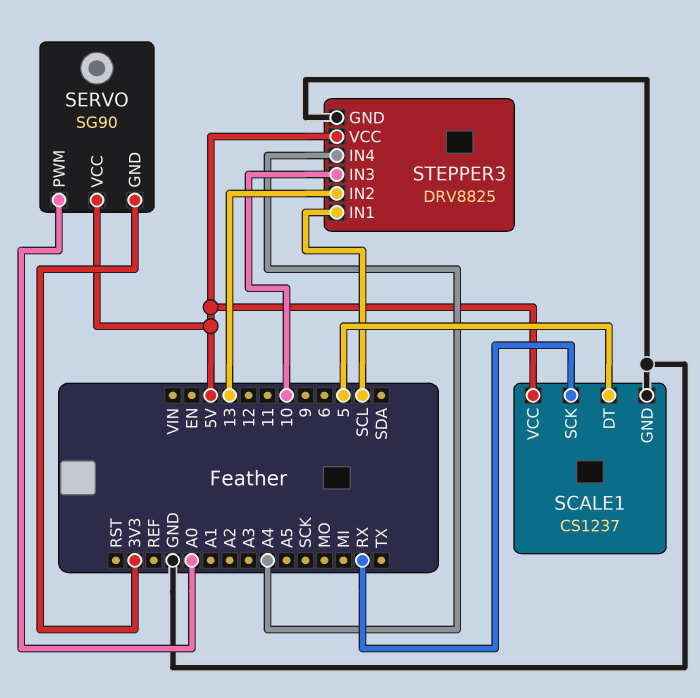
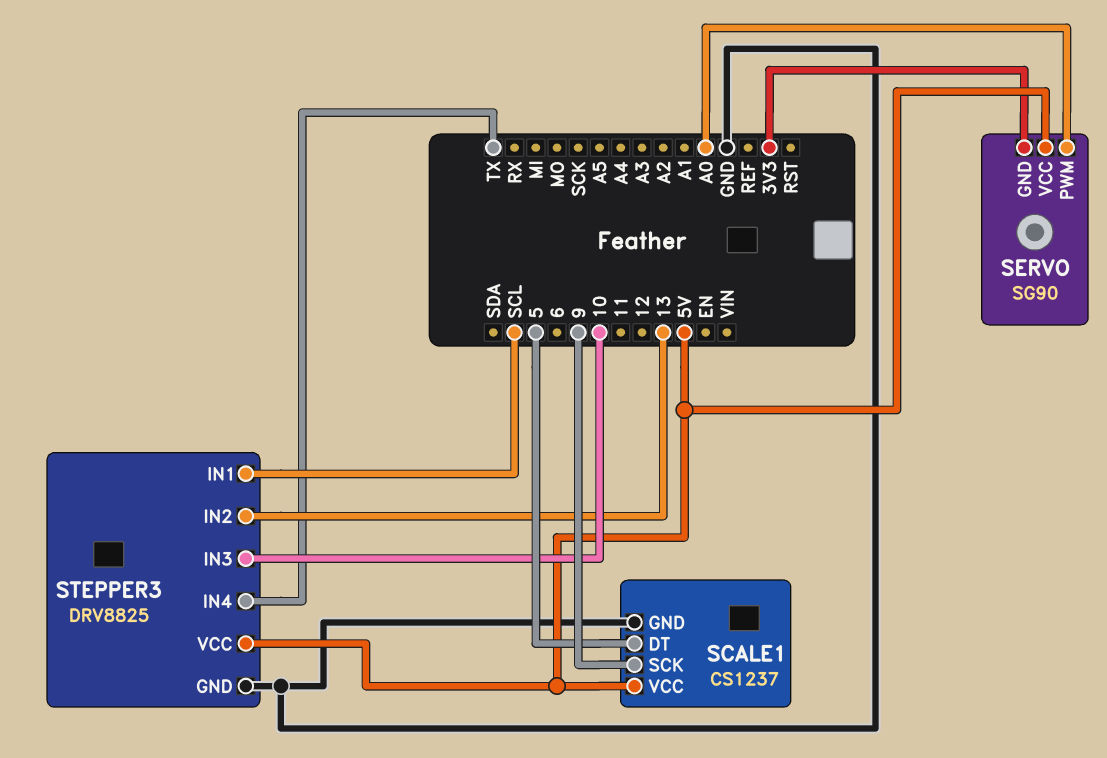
SCALE1 pin SCK: RX -> 9
STEPPER3 pin IN4: A4 -> TX

